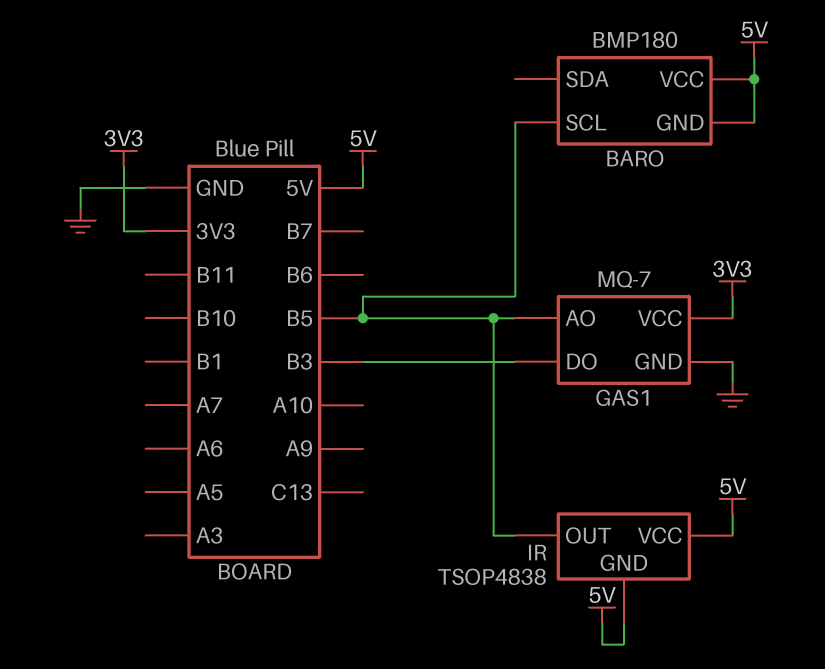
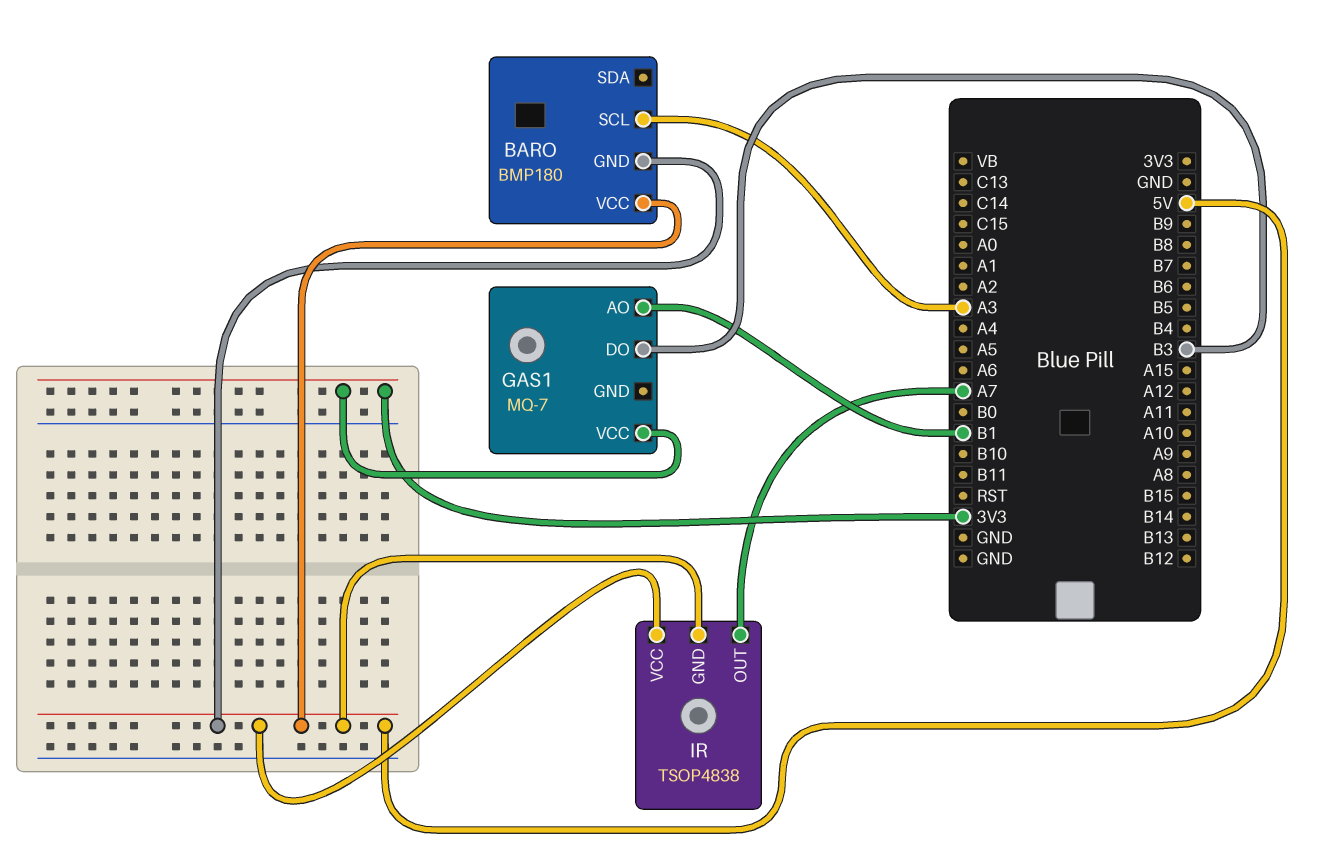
BARO pin SCL: B5 -> A3
GAS1 pin AO: B5 -> B1
GAS1 pin GND: GND -> none
IR pin OUT: B5 -> A7

